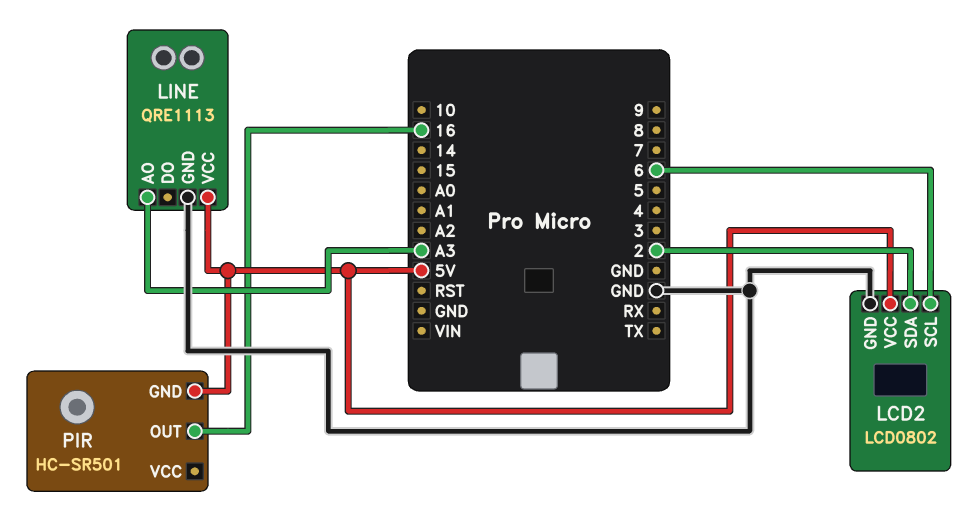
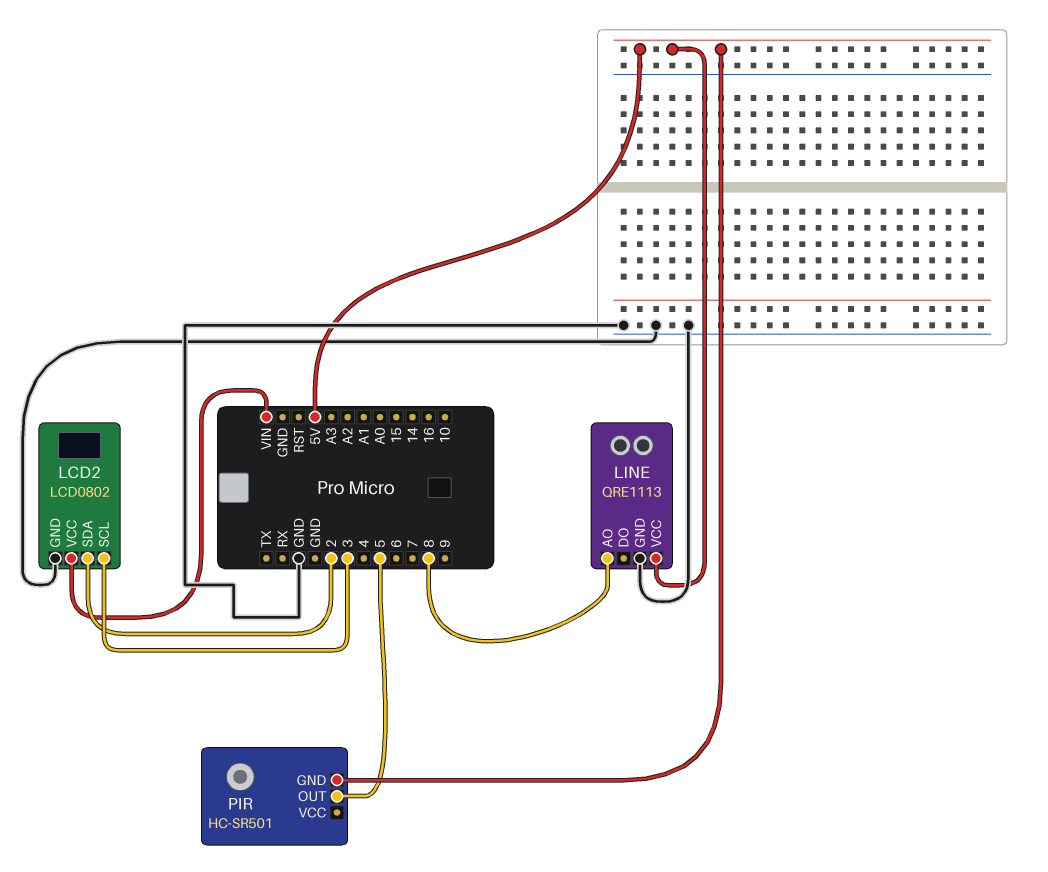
LCD2 pin SCL: 6 -> 3
LCD2 pin VCC: 5V -> VIN
LINE pin AO: A3 -> 8
PIR pin OUT: 16 -> 5

